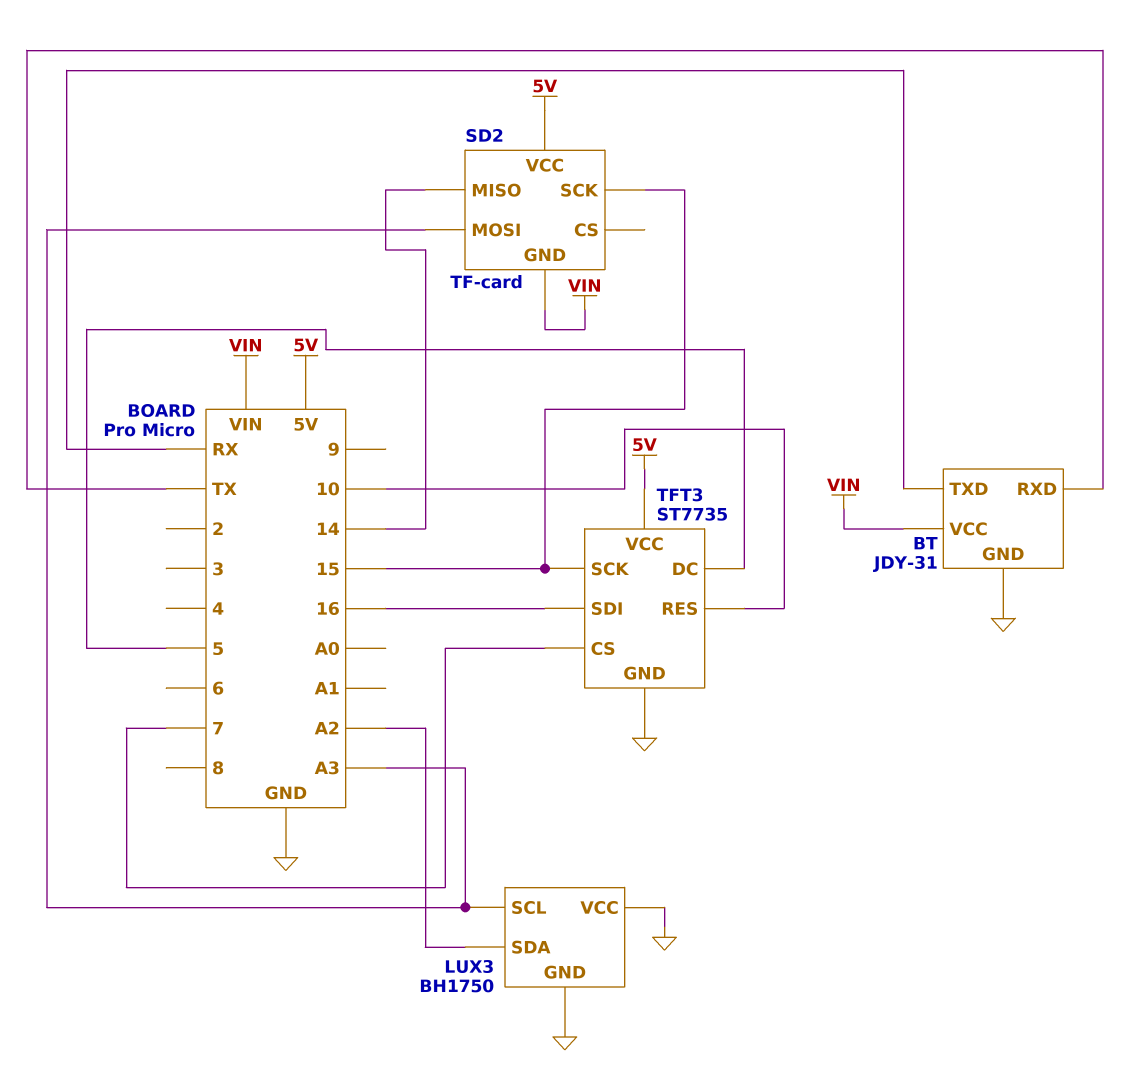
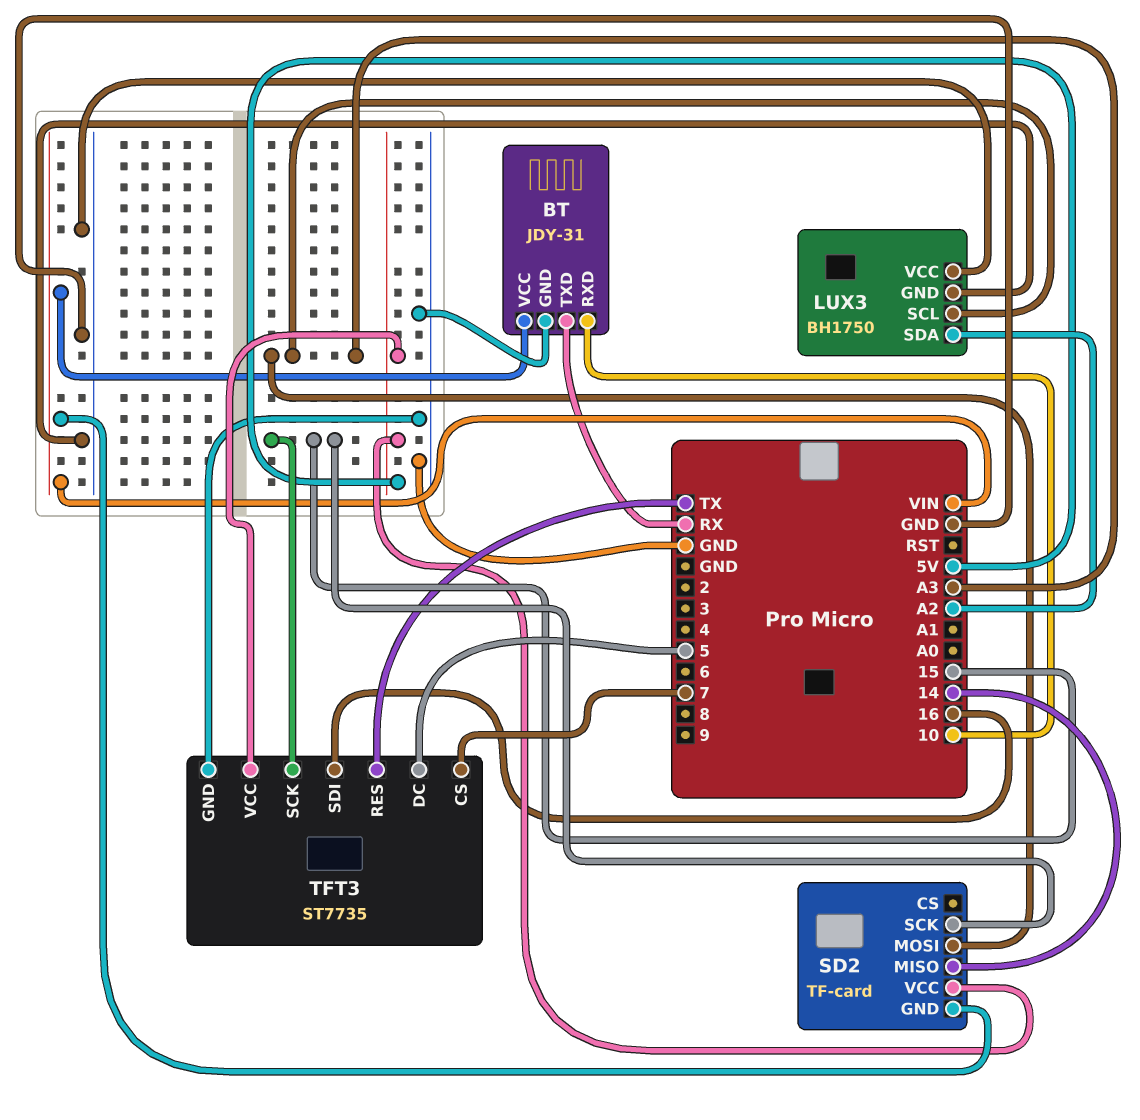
BT pin RXD: TX -> 10
TFT3 pin RES: 10 -> TX

